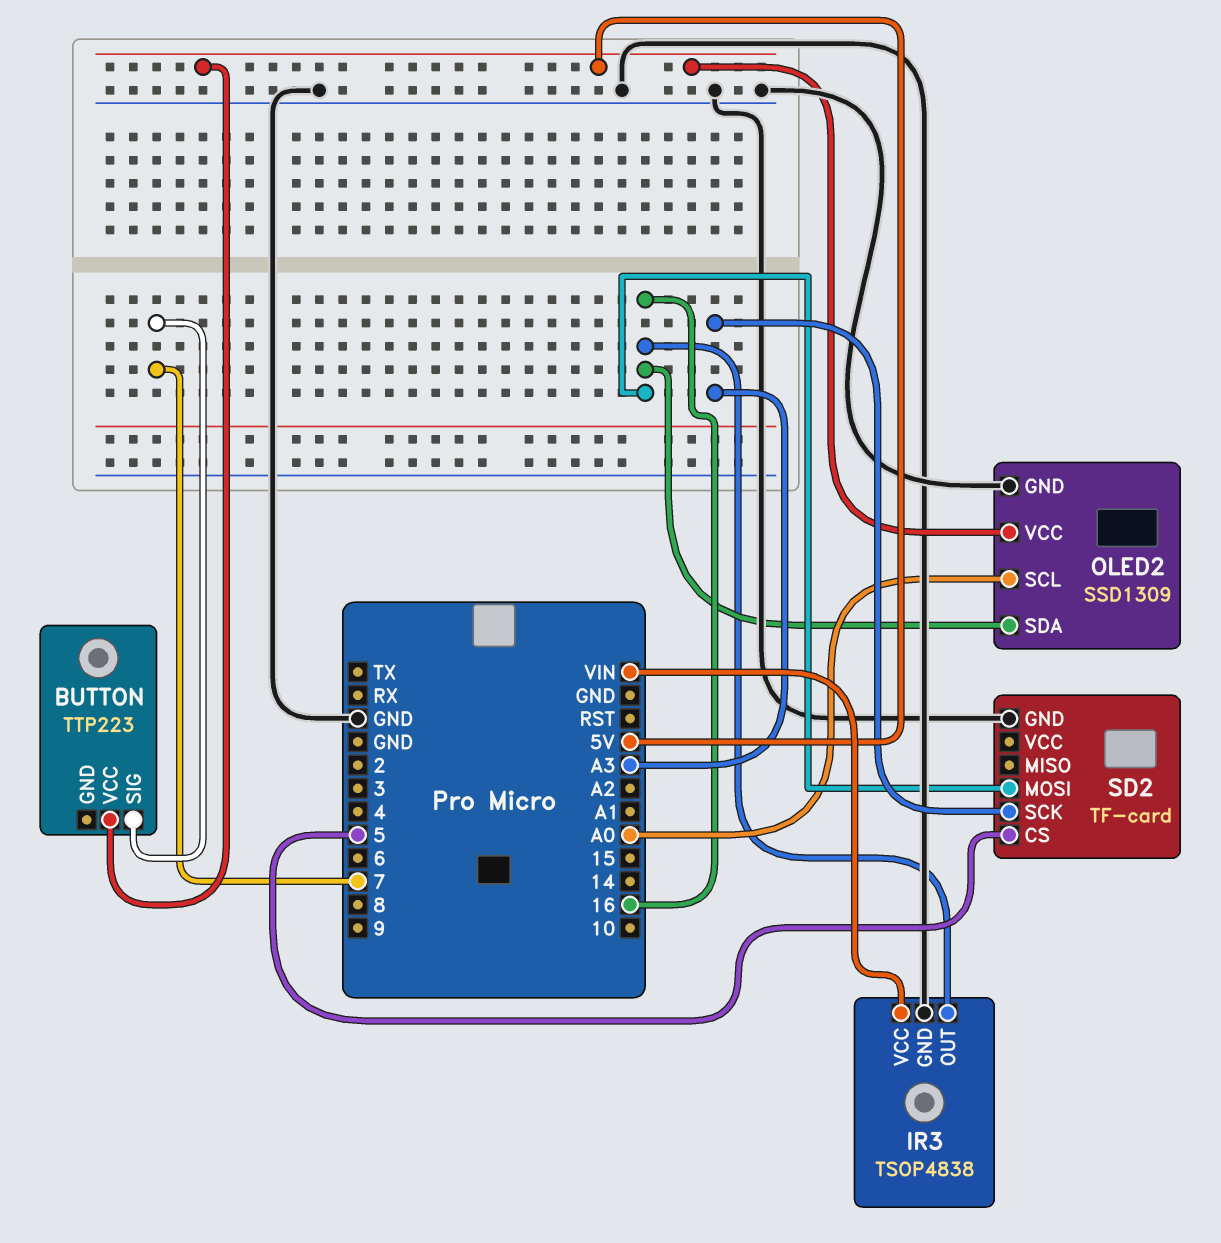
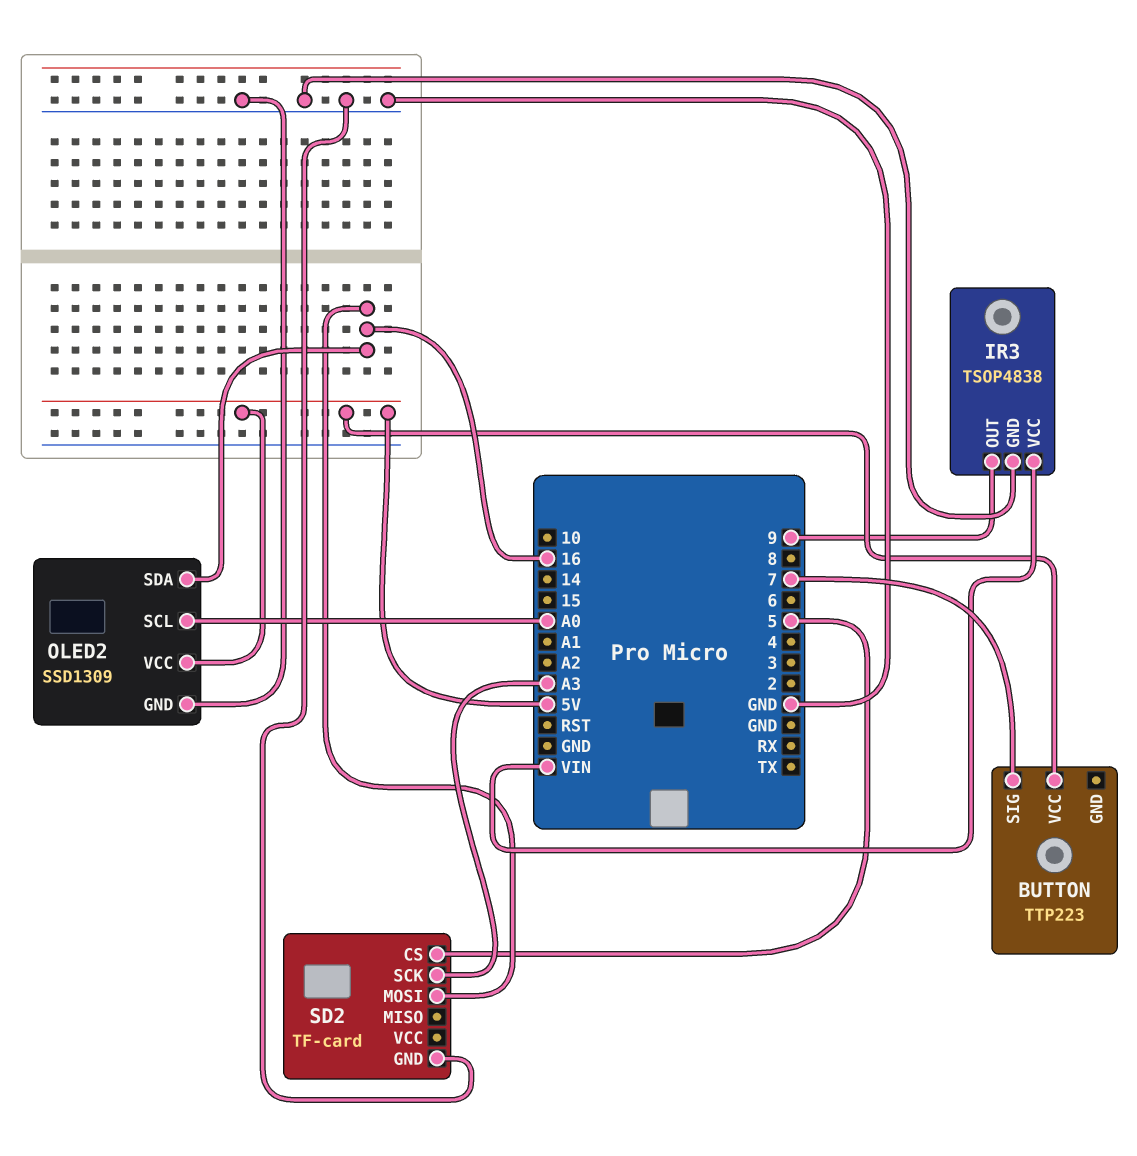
IR3 pin OUT: 16 -> 9

